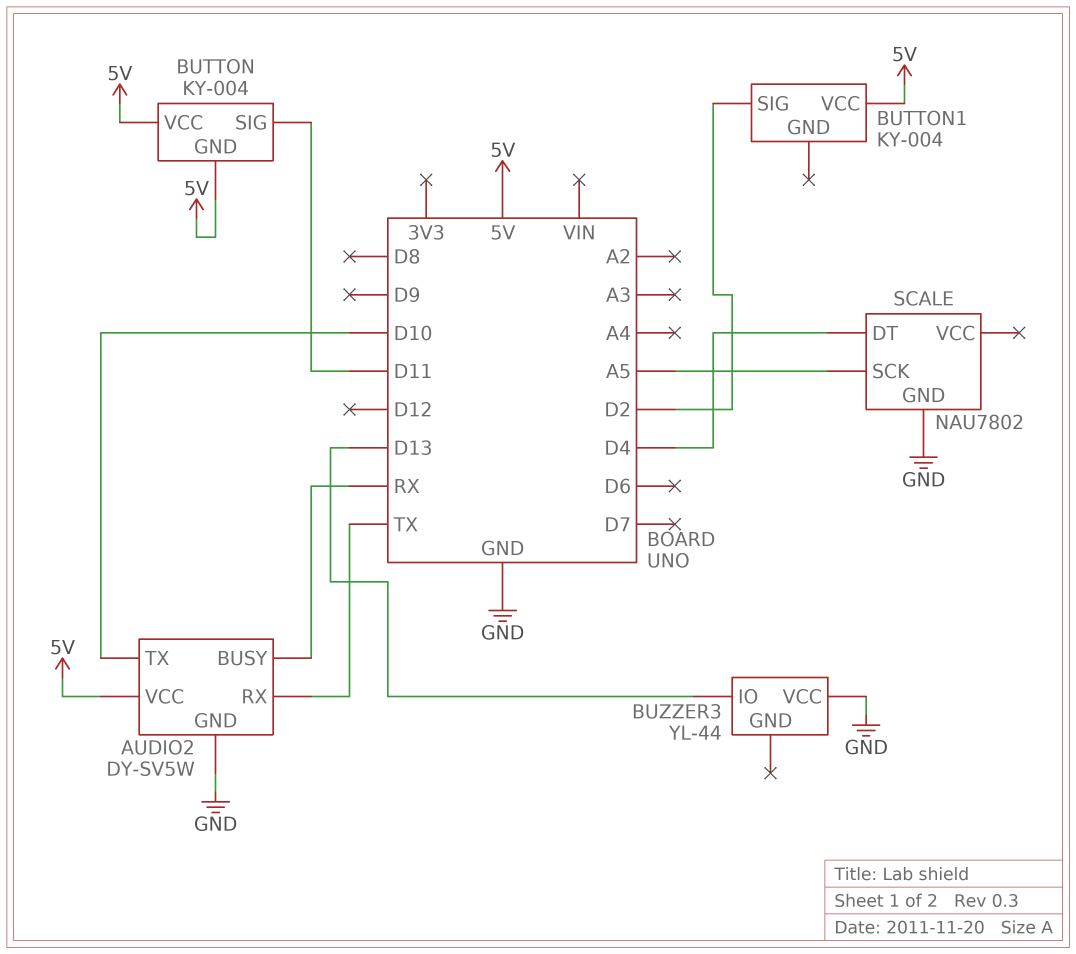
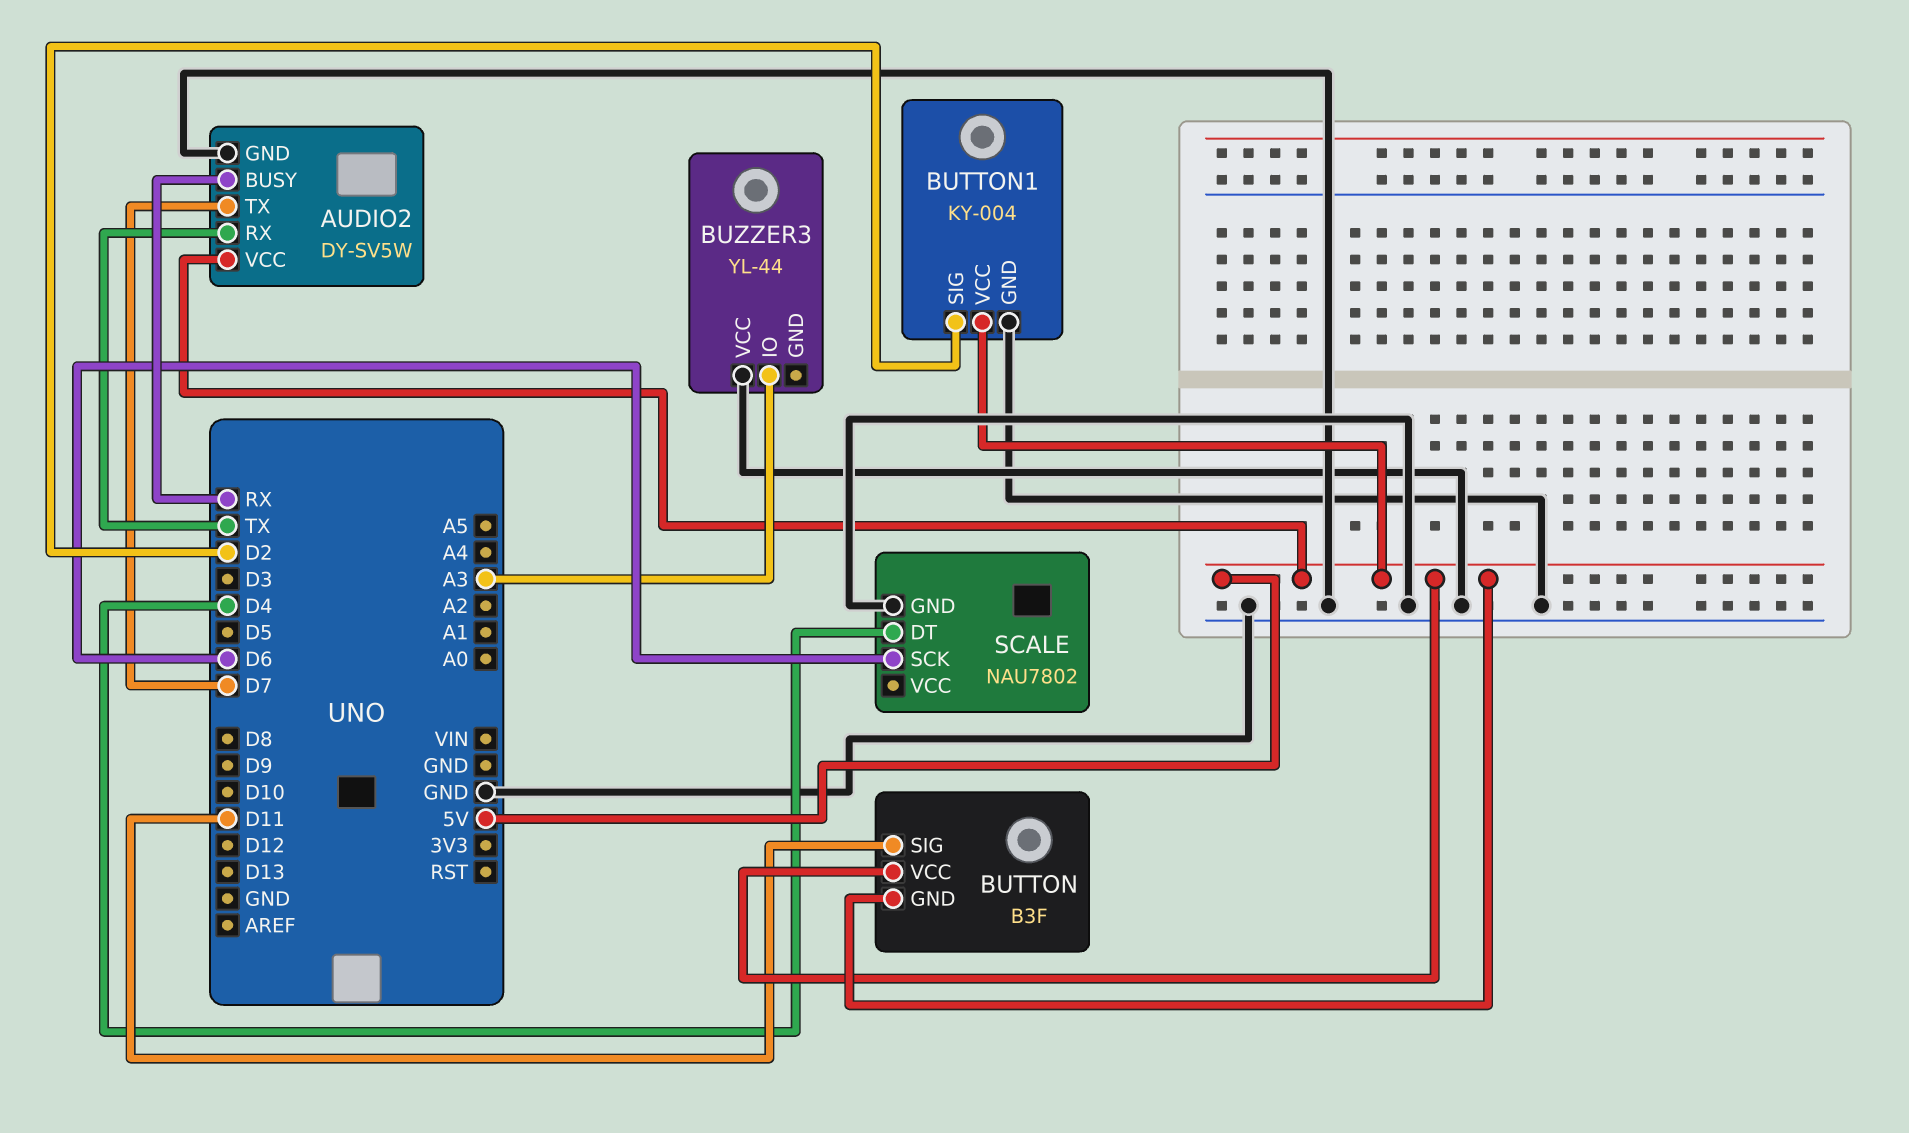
AUDIO2 pin TX: D10 -> D7
BUTTON: KY-004 -> B3F
BUTTON1 pin GND: none -> GND
BUZZER3 pin IO: D13 -> A3
SCALE pin SCK: A5 -> D6

